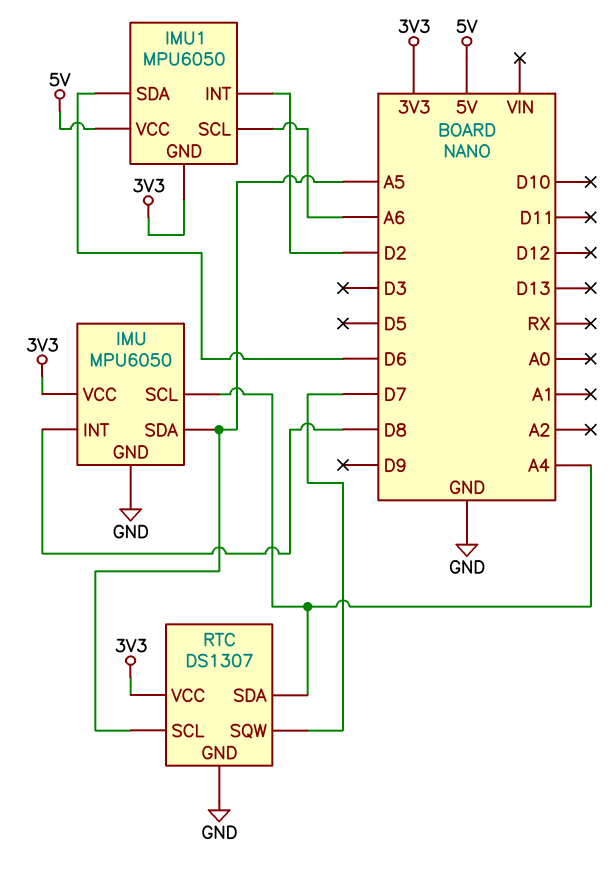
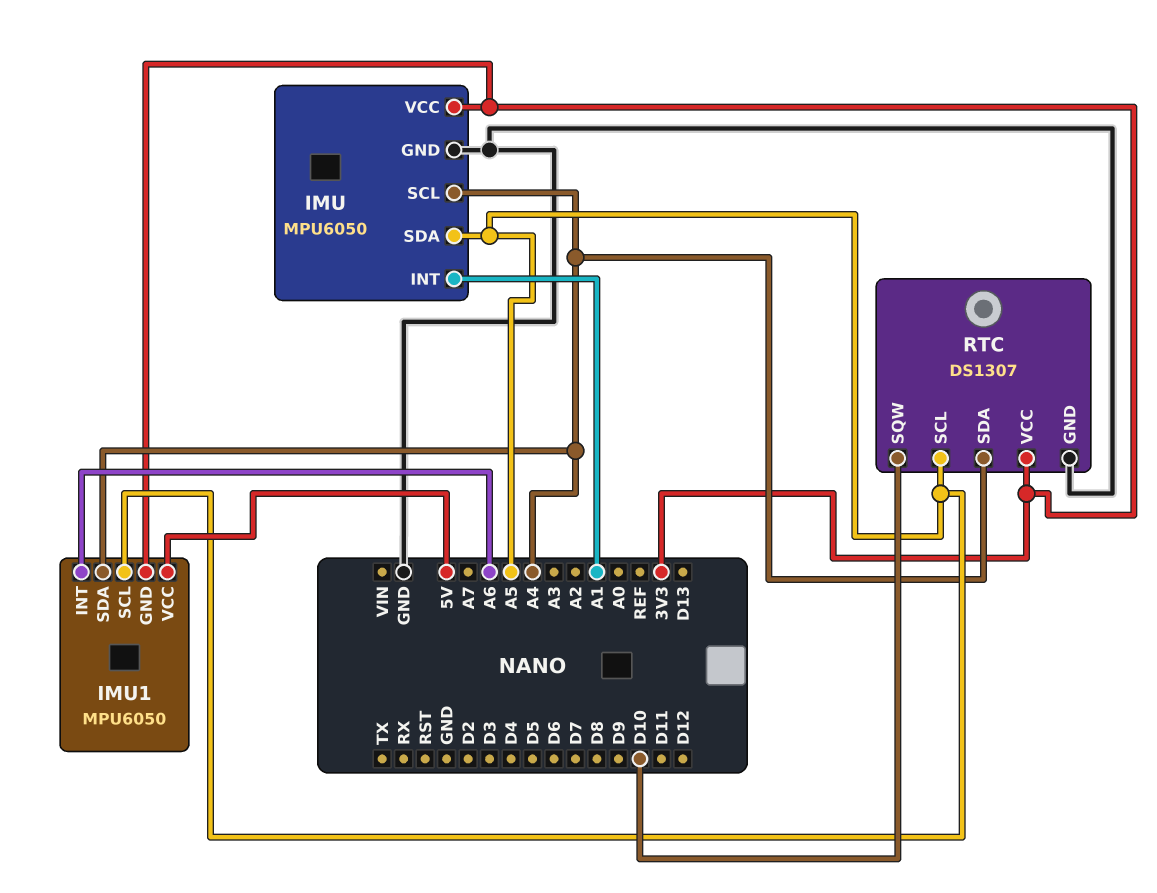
IMU pin INT: D8 -> A1
IMU1 pin INT: D2 -> A6
IMU1 pin SCL: A6 -> A5
IMU1 pin SDA: D6 -> A4
RTC pin SQW: D7 -> D10

